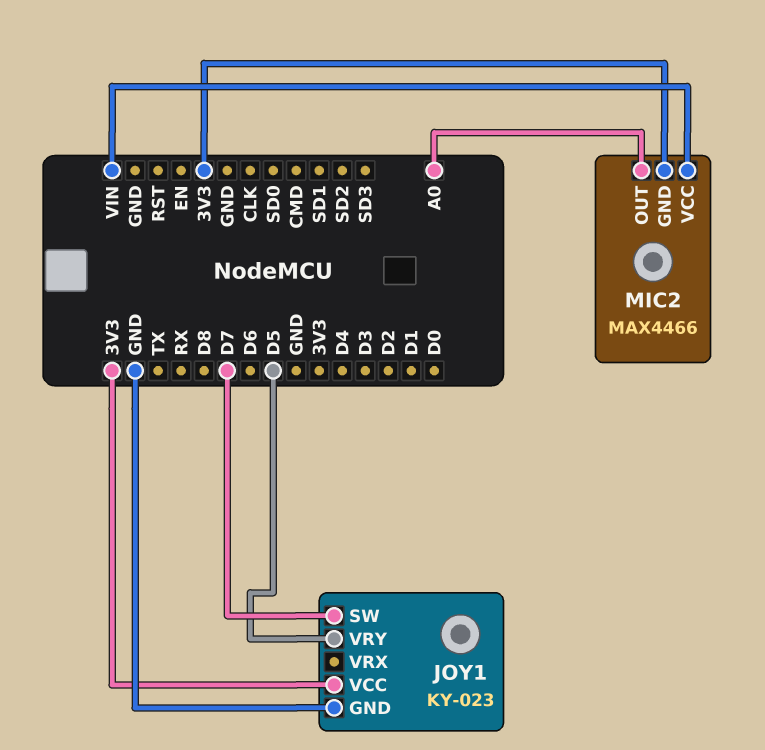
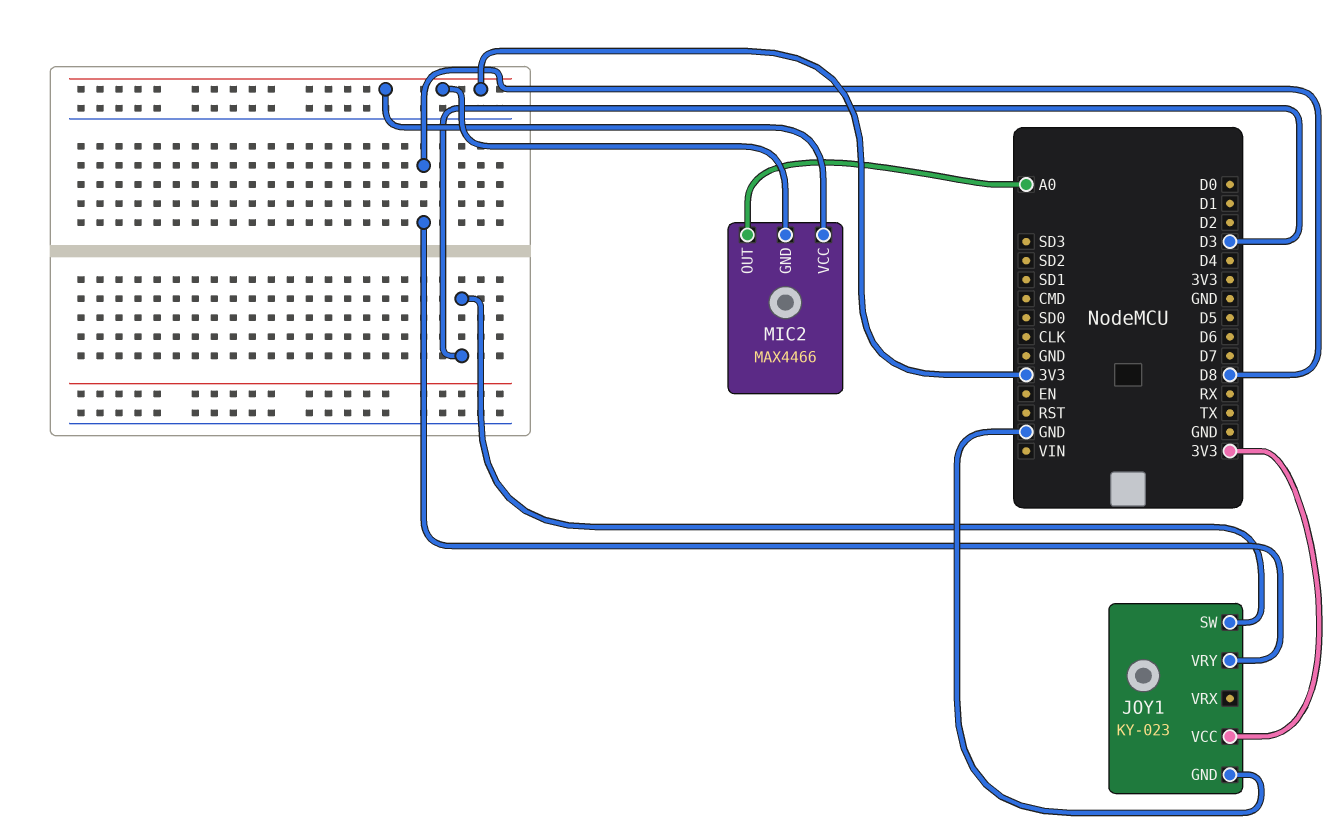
JOY1 pin SW: D7 -> D3
JOY1 pin VRY: D5 -> D8
MIC2 pin VCC: VIN -> 3V3

